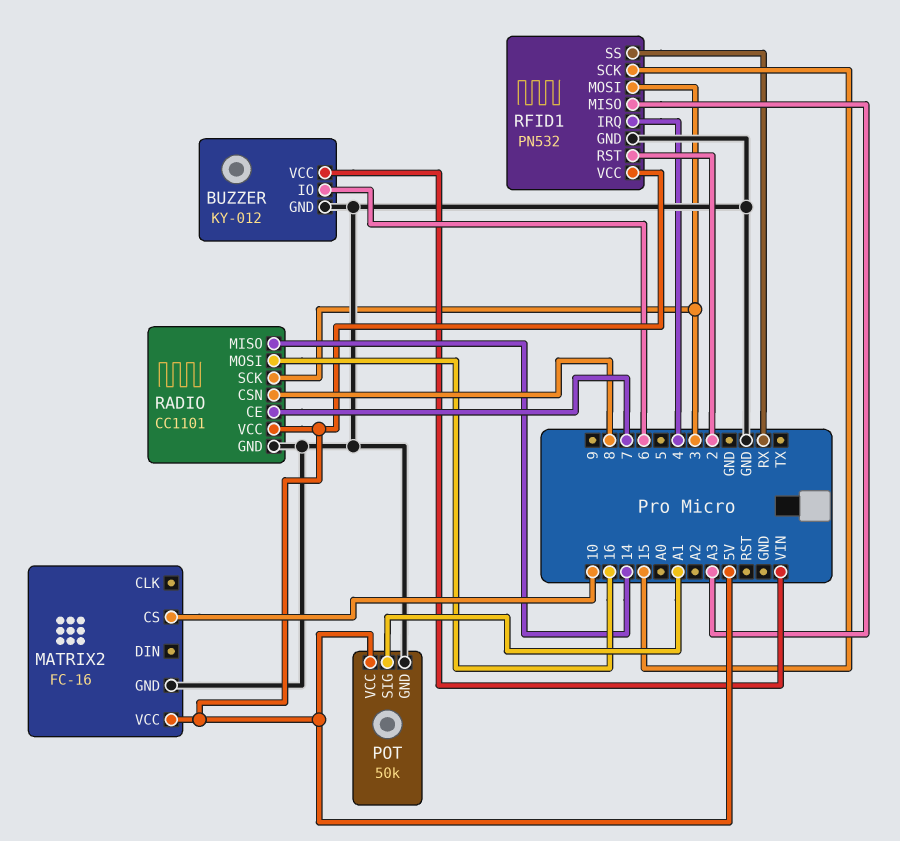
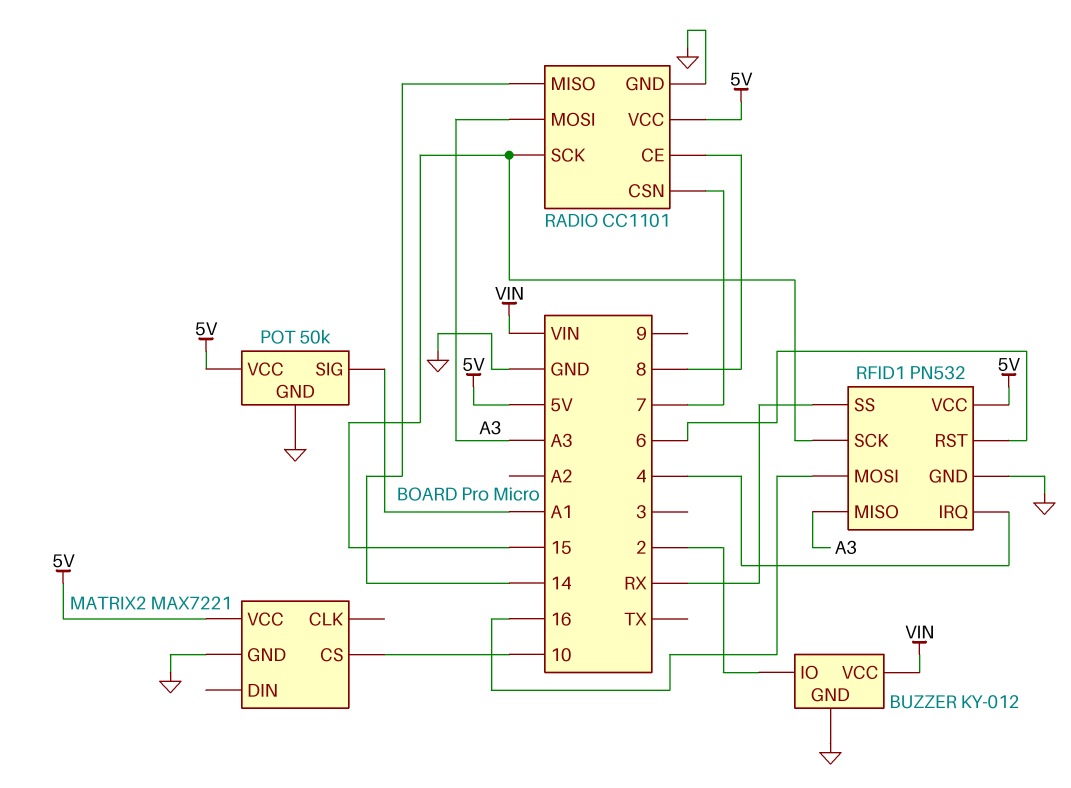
BUZZER pin IO: 6 -> 2
MATRIX2: FC-16 -> MAX7221
RADIO pin CE: 7 -> 8
RADIO pin CSN: 8 -> 7
RADIO pin MOSI: 16 -> A3
RADIO pin SCK: 3 -> 15
RFID1 pin MOSI: 3 -> 16
RFID1 pin RST: 2 -> 6

